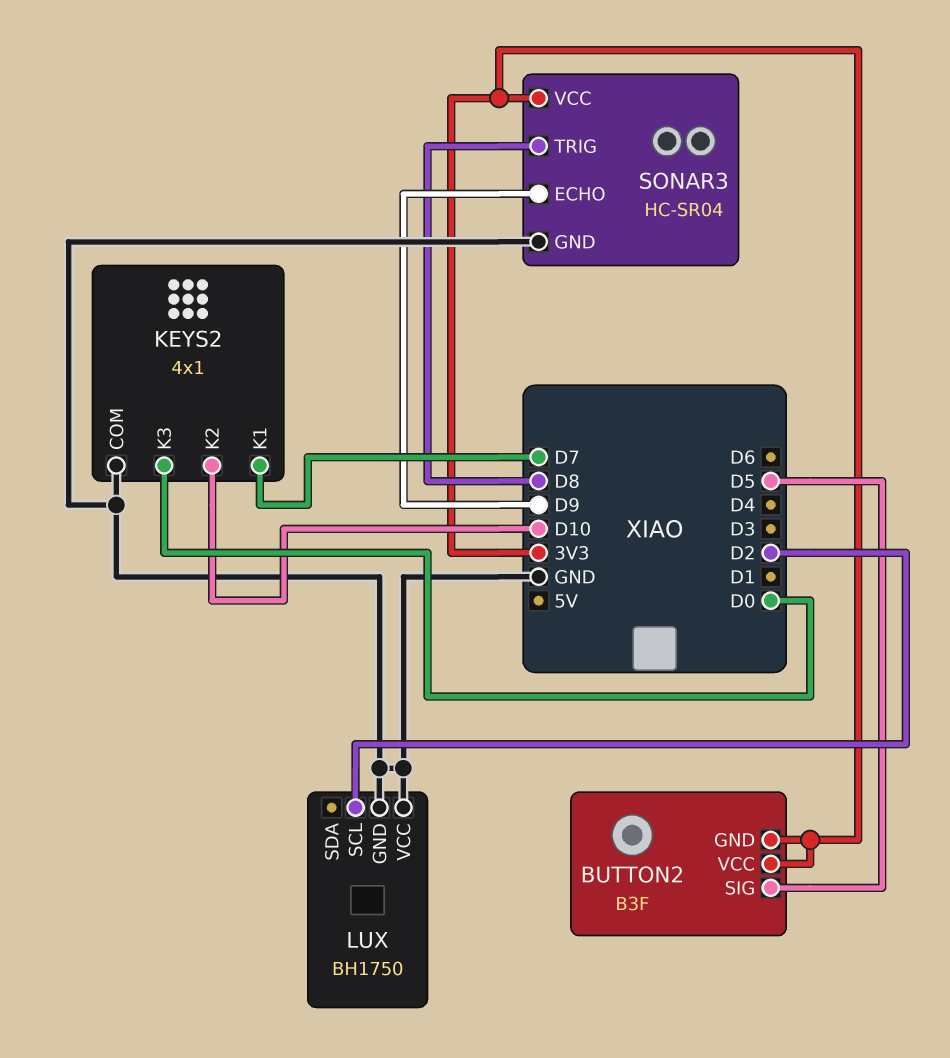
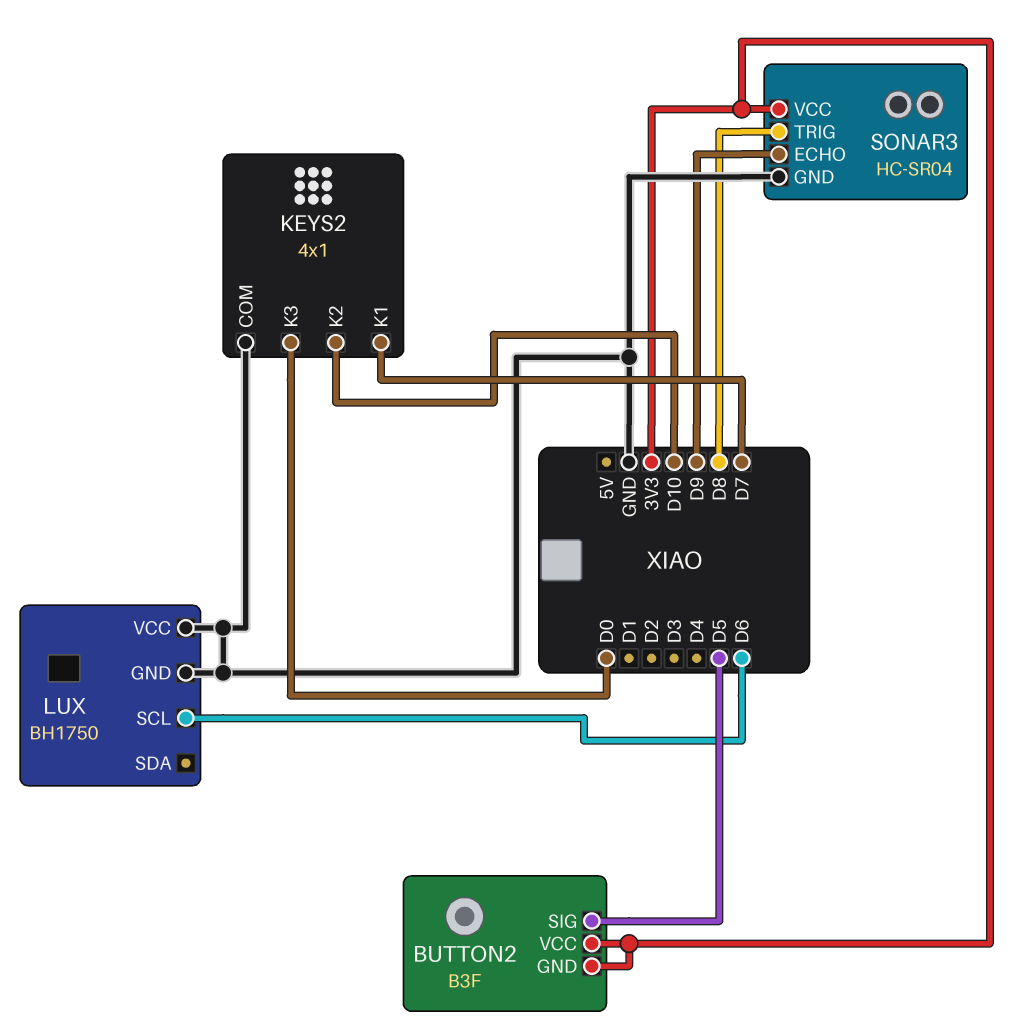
LUX pin SCL: D2 -> D6

